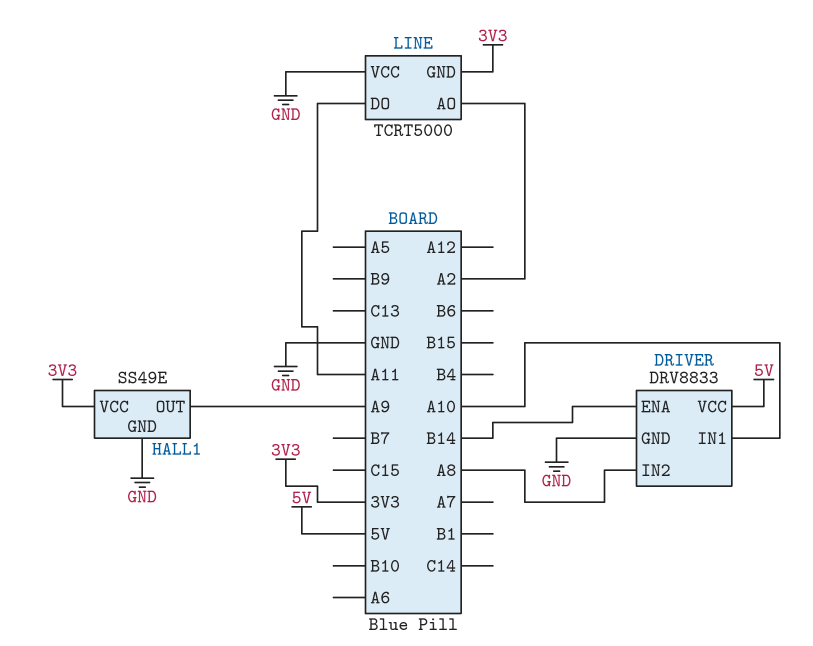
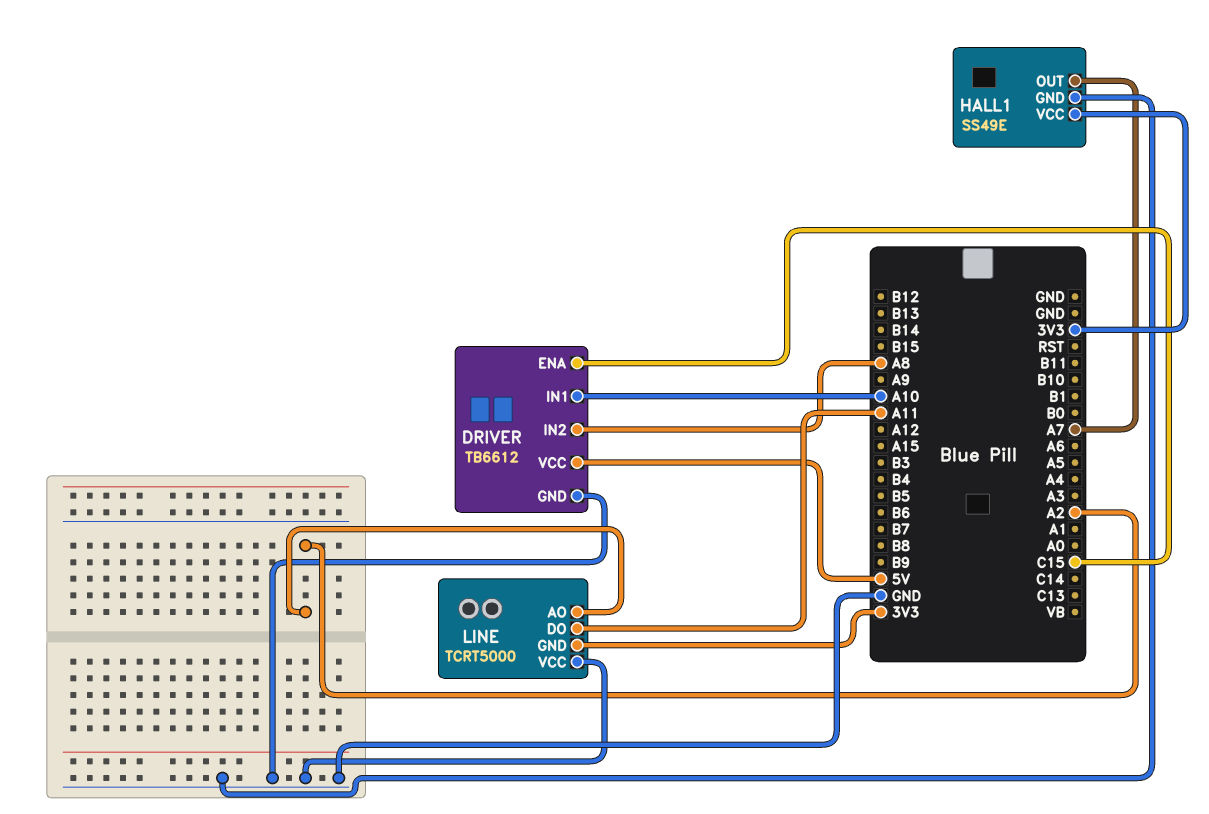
DRIVER: DRV8833 -> TB6612
DRIVER pin ENA: B14 -> C15
HALL1 pin OUT: A9 -> A7

